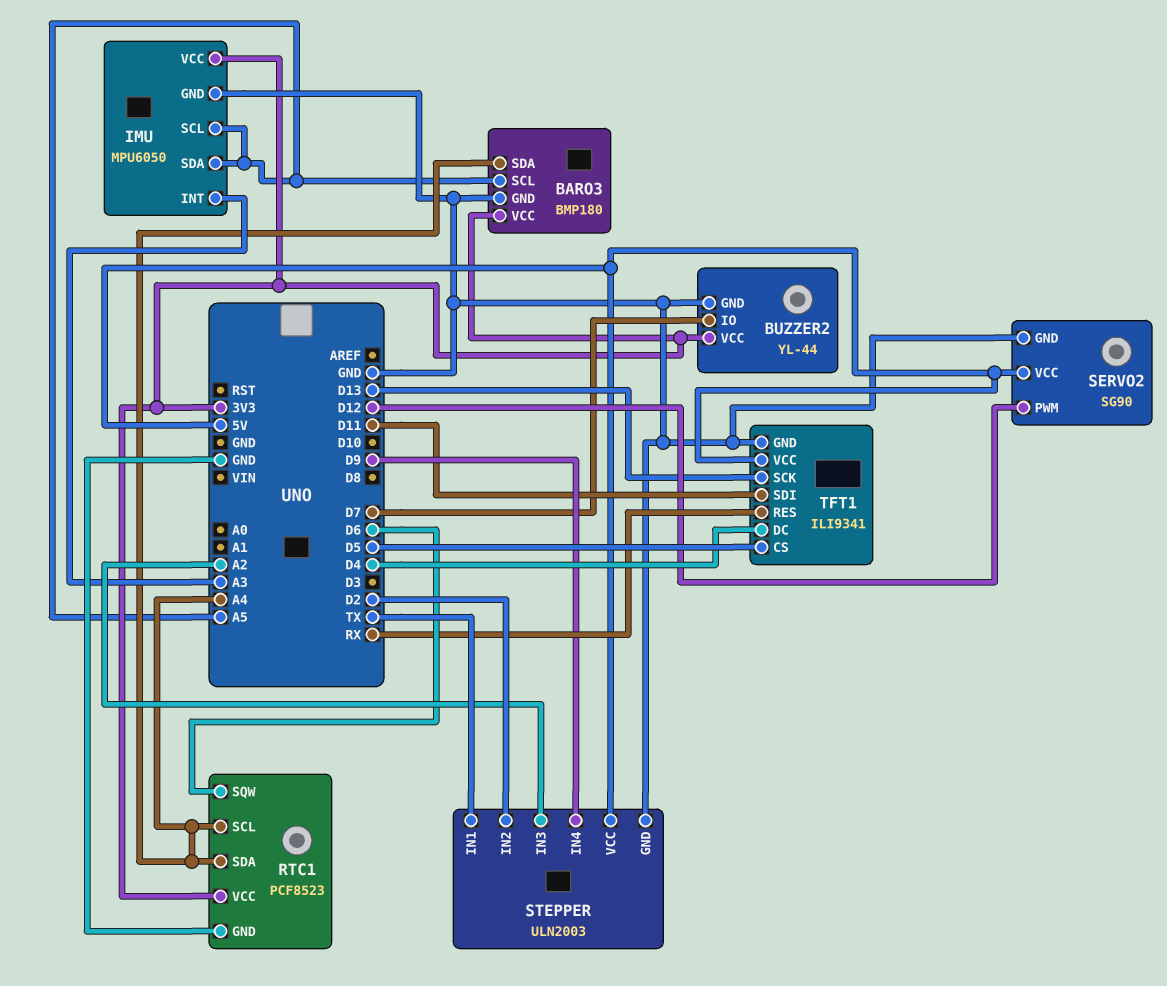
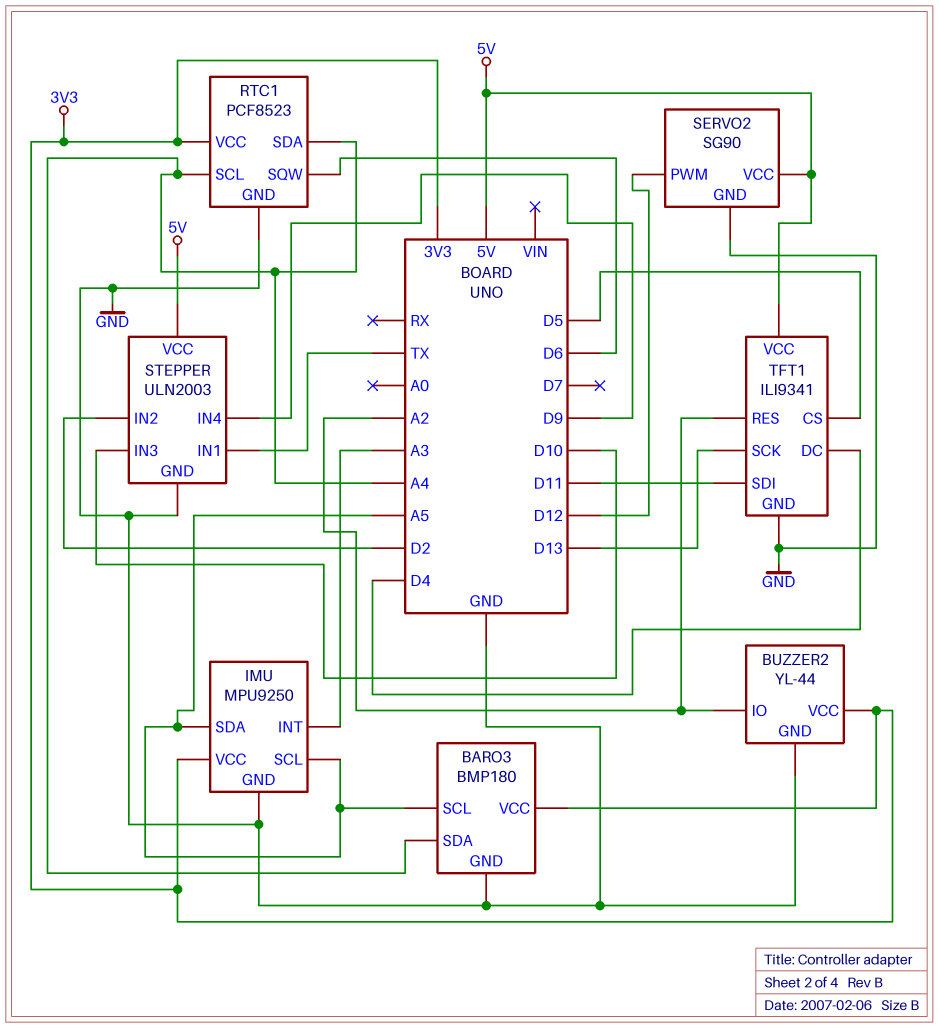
BUZZER2 pin IO: D7 -> A2
IMU: MPU6050 -> MPU9250
STEPPER pin IN3: A2 -> D10
TFT1 pin RES: RX -> A2

